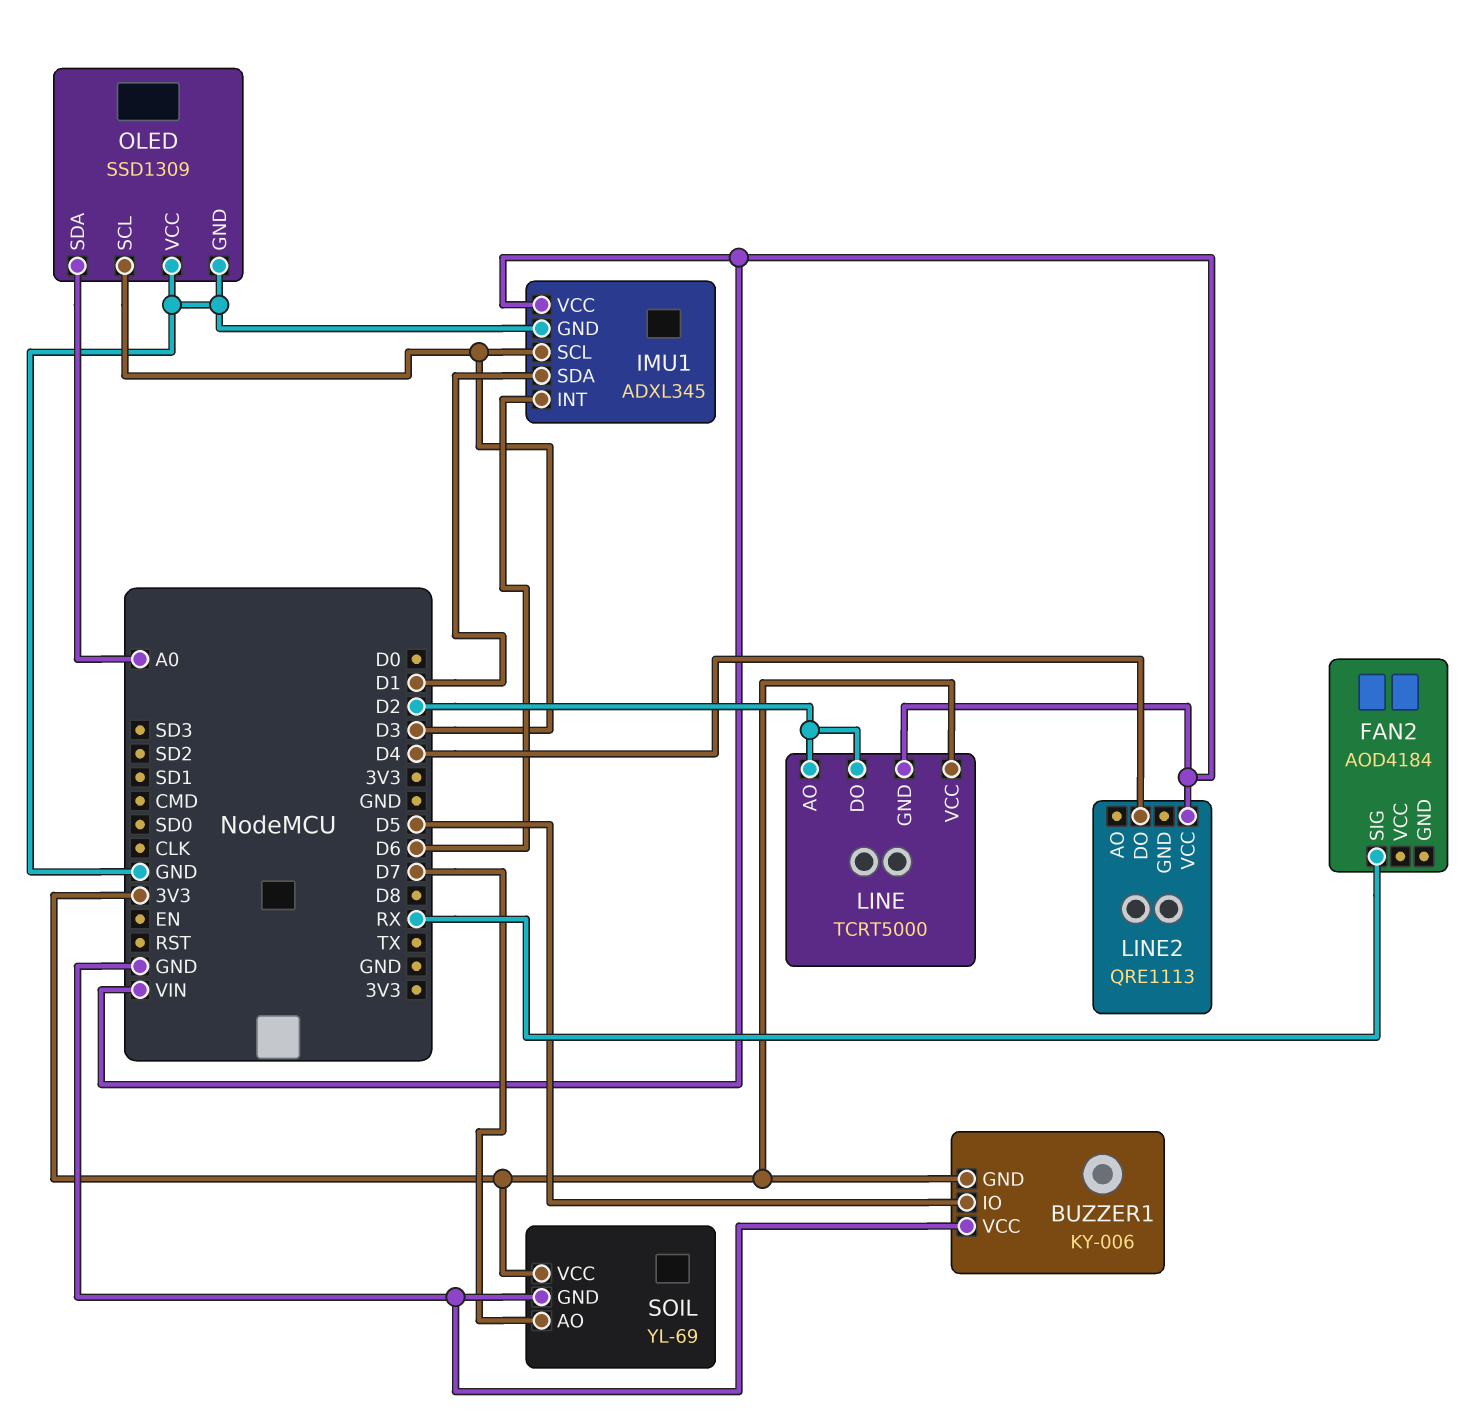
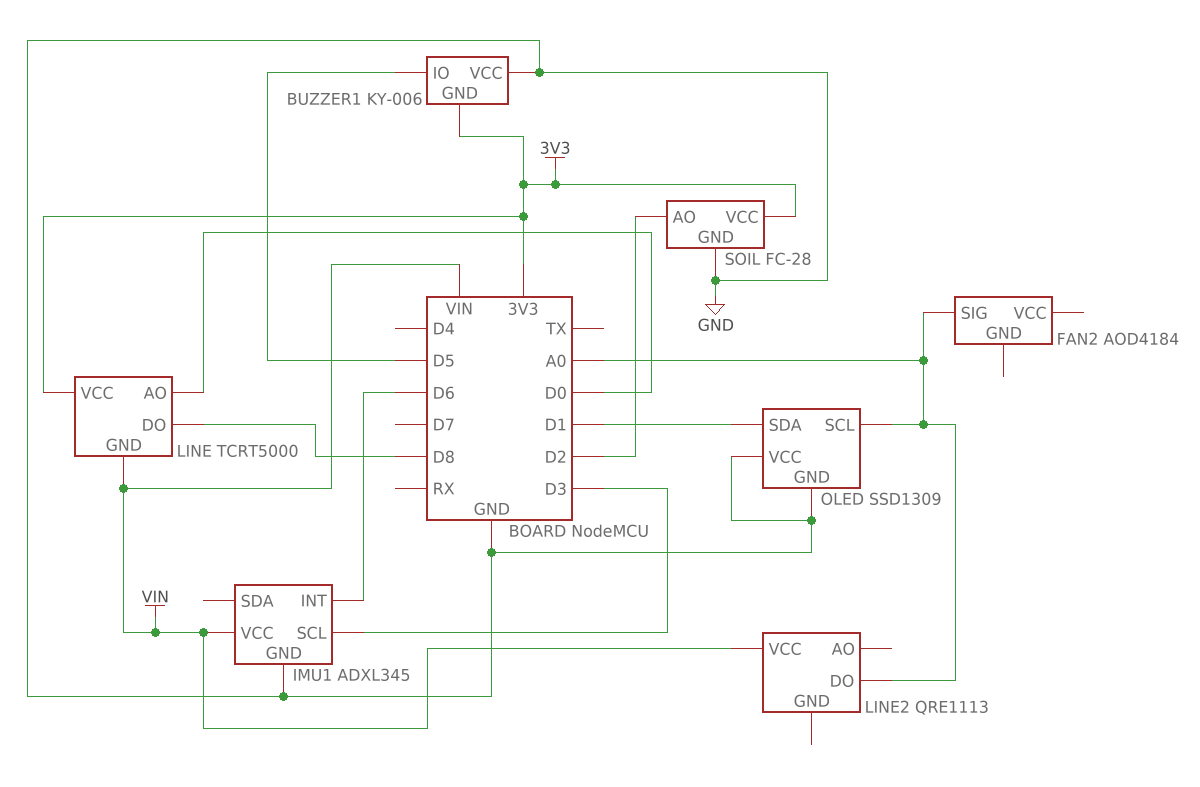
FAN2 pin SIG: RX -> A0
IMU1 pin SDA: D1 -> none
LINE pin AO: D2 -> D0
LINE pin DO: D2 -> D8
LINE2 pin DO: D4 -> A0
OLED pin SCL: D3 -> A0
OLED pin SDA: A0 -> D1
SOIL: YL-69 -> FC-28
SOIL pin AO: D7 -> D2

